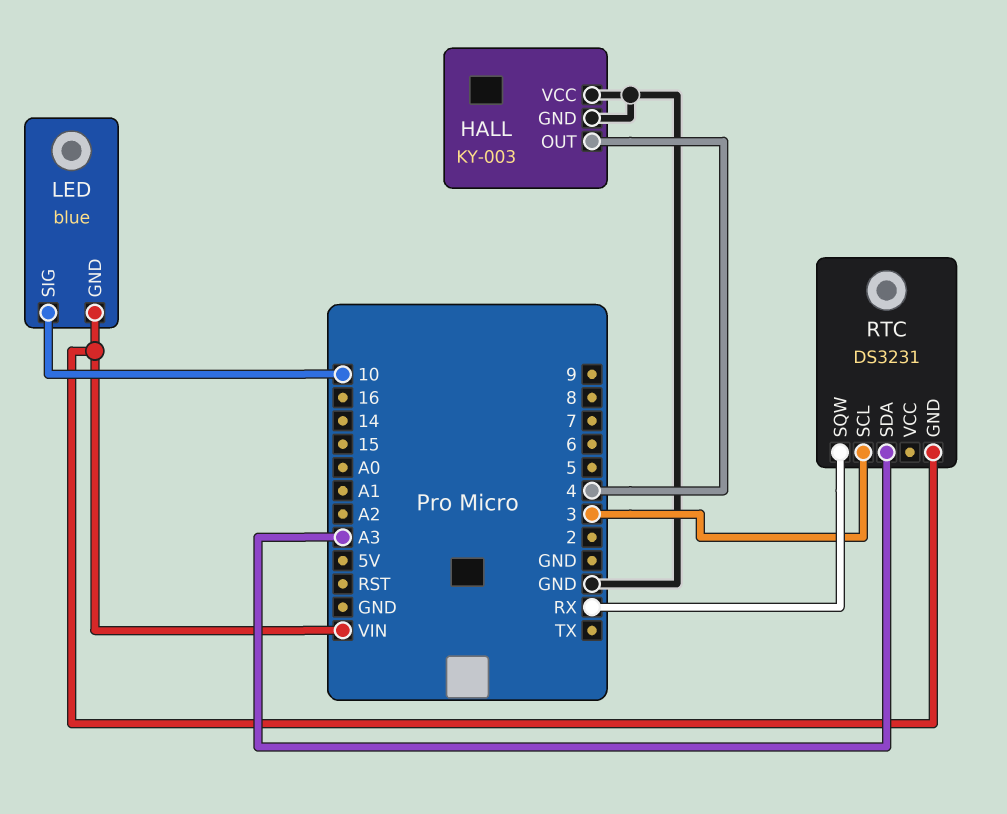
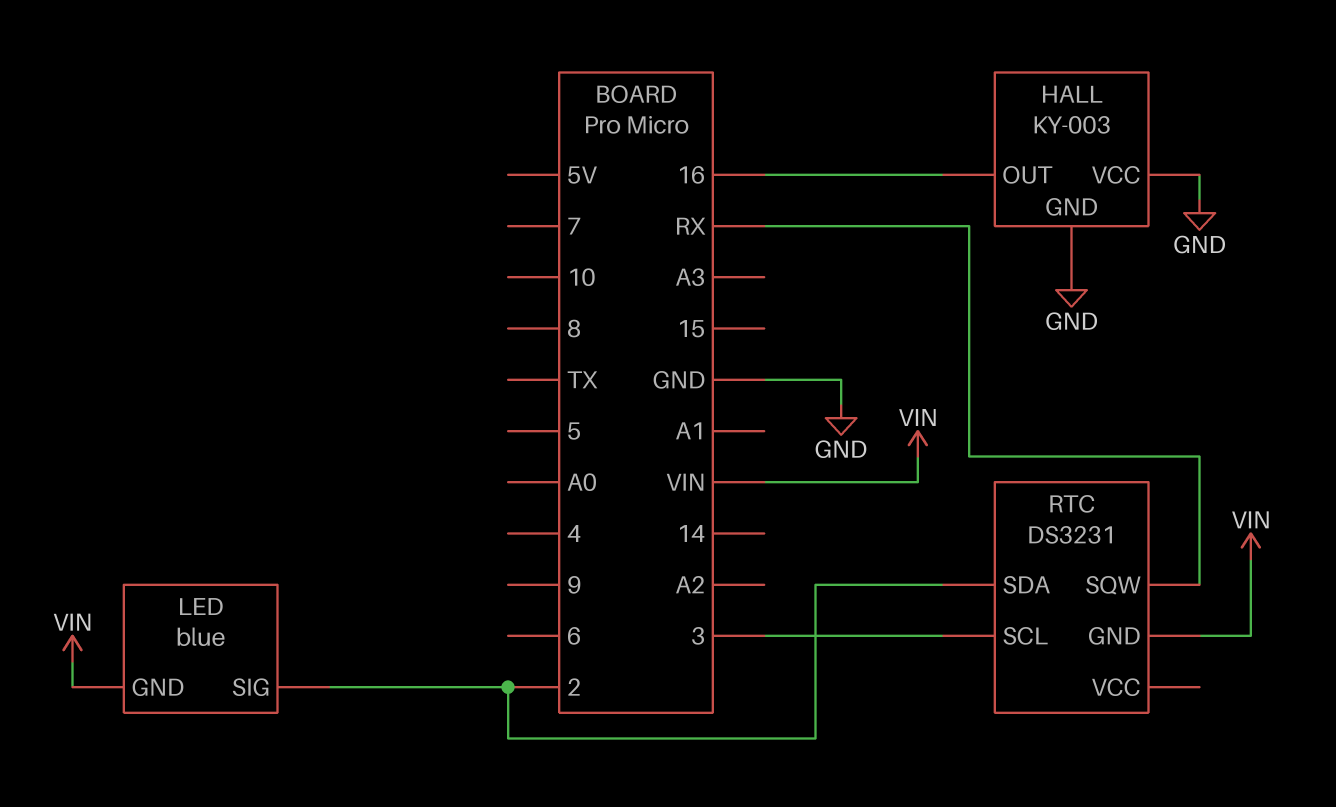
HALL pin OUT: 4 -> 16
LED pin SIG: 10 -> 2
RTC pin SDA: A3 -> 2

